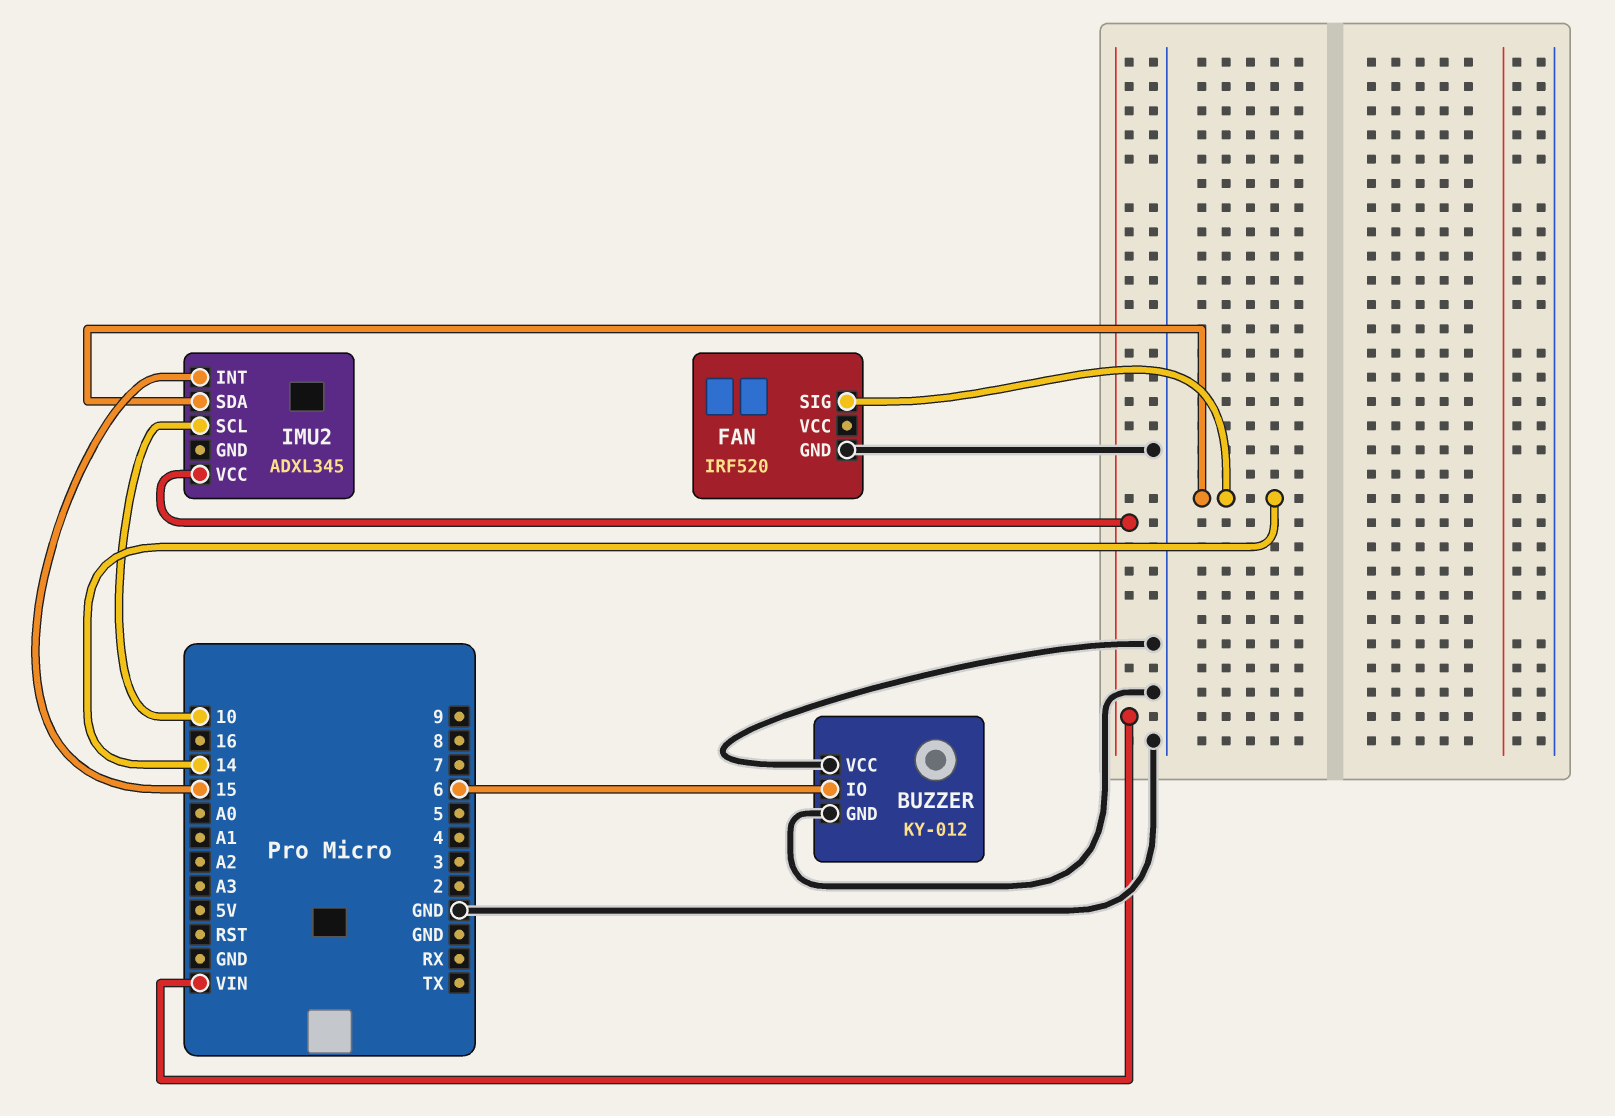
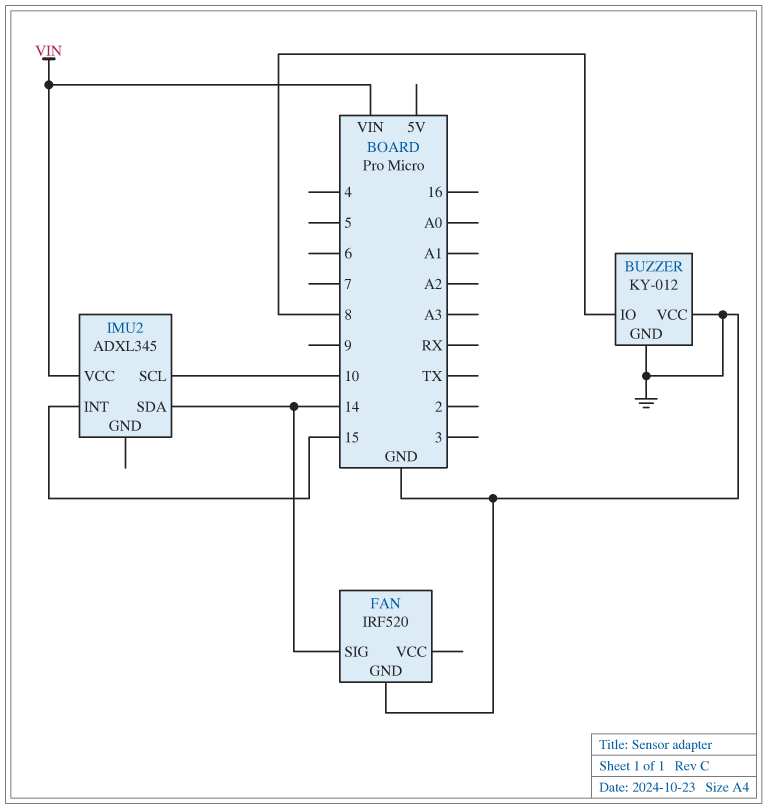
BUZZER pin IO: 6 -> 8

